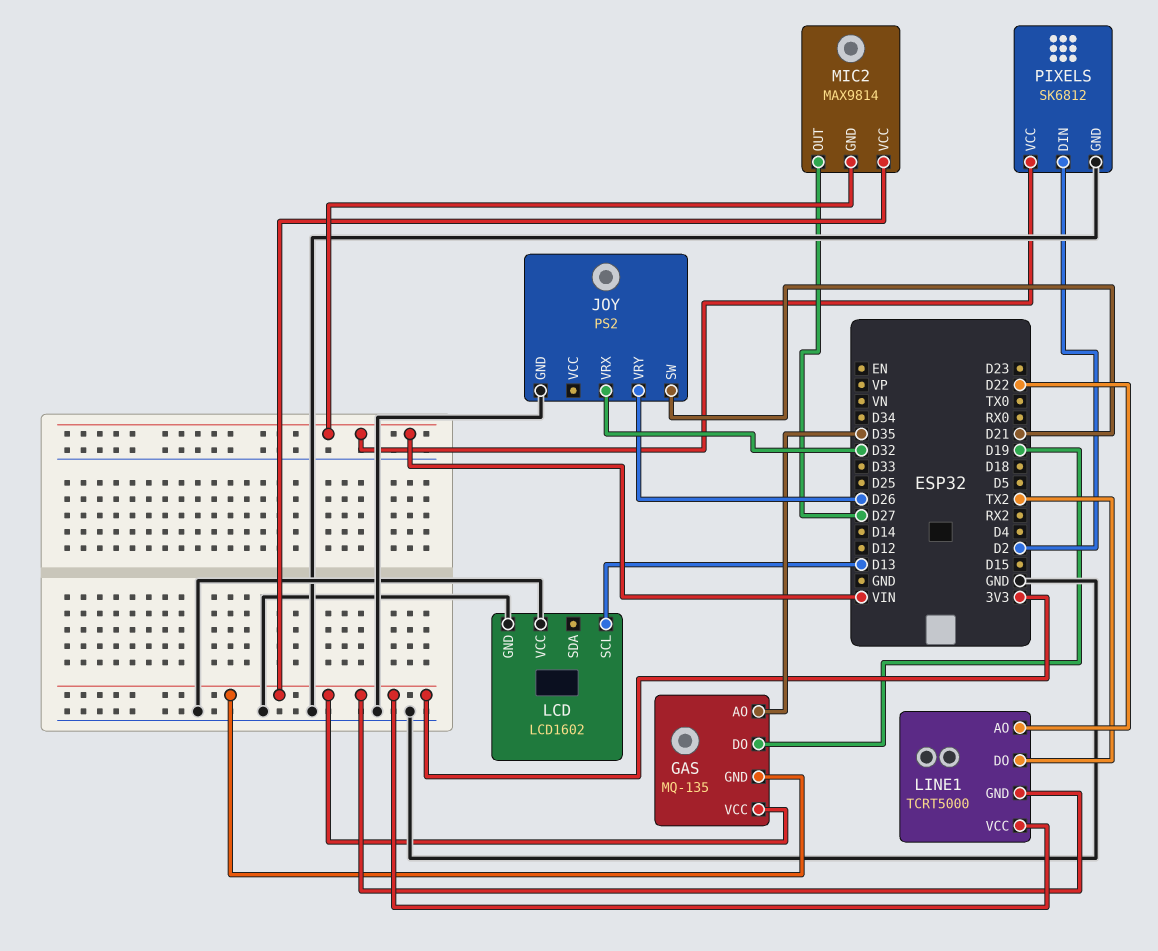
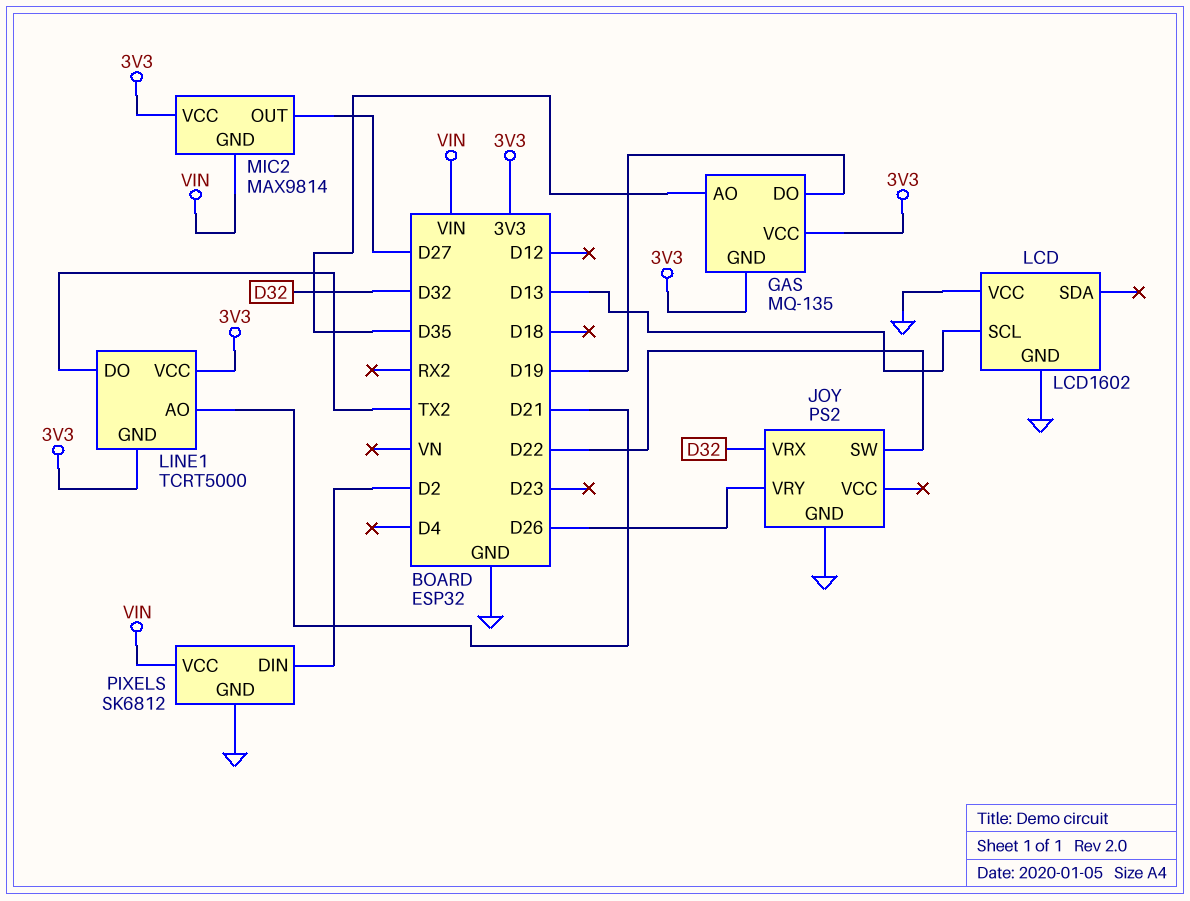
JOY pin SW: D21 -> D22
LINE1 pin AO: D22 -> D21

